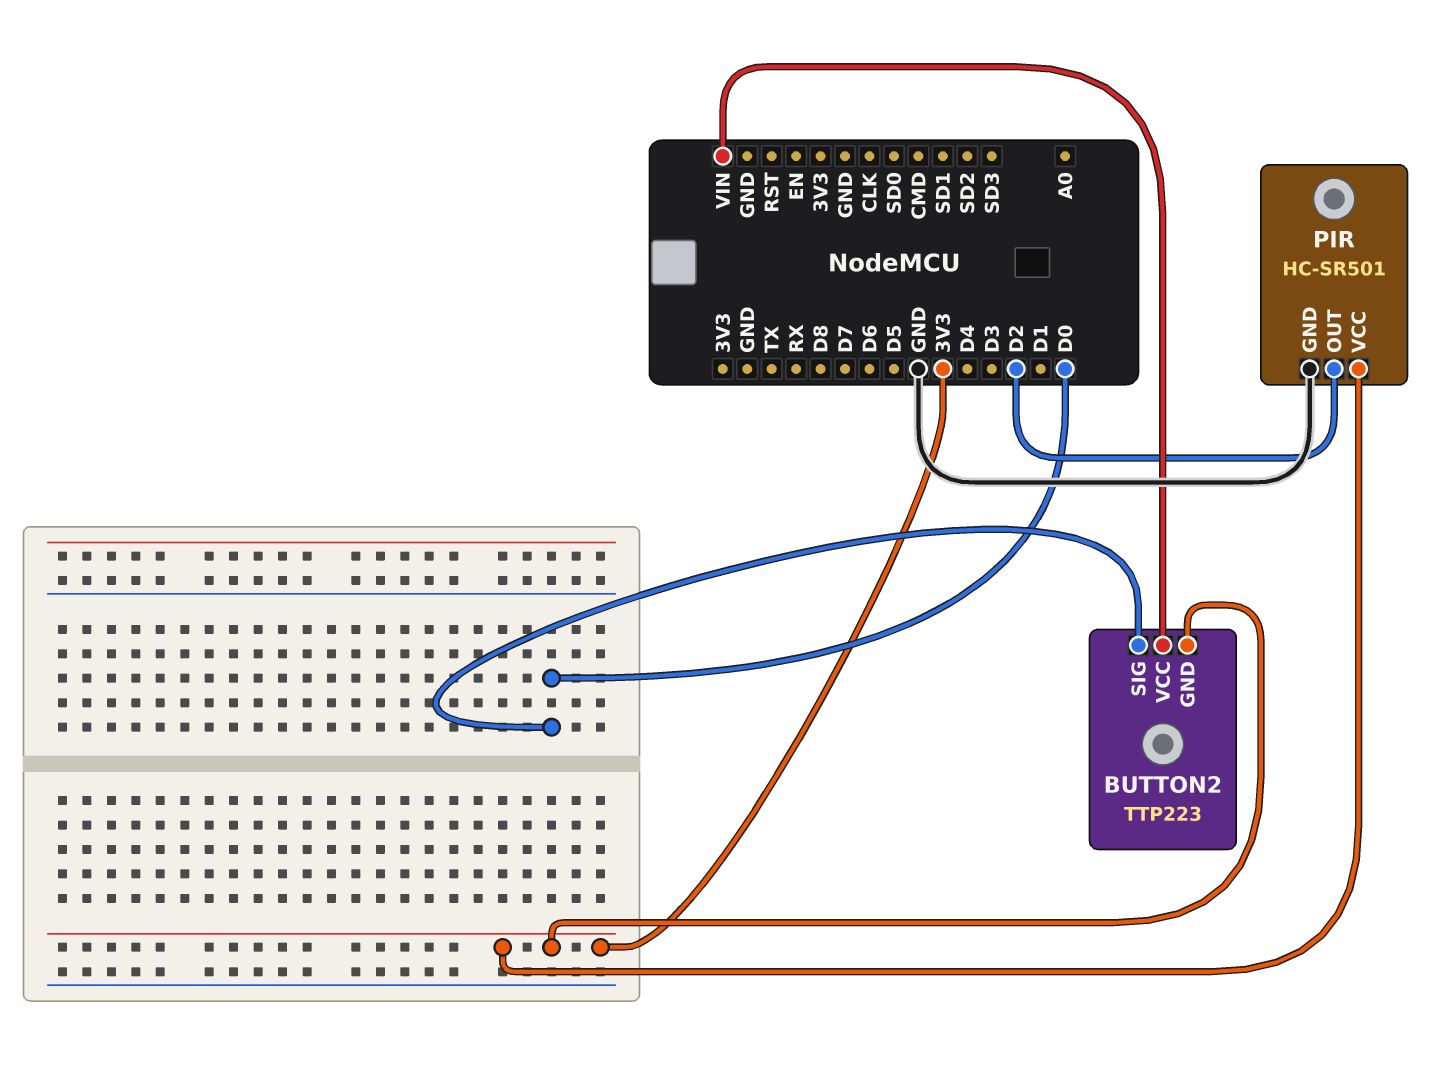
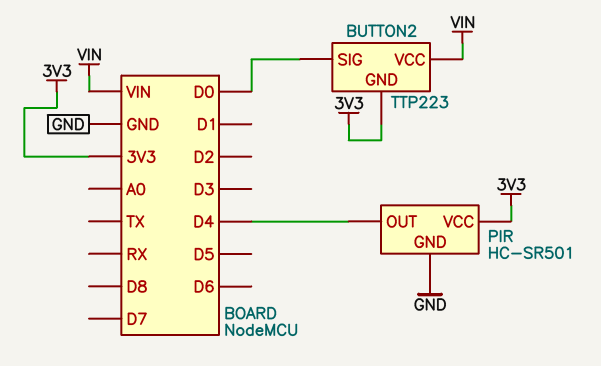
PIR pin OUT: D2 -> D4

